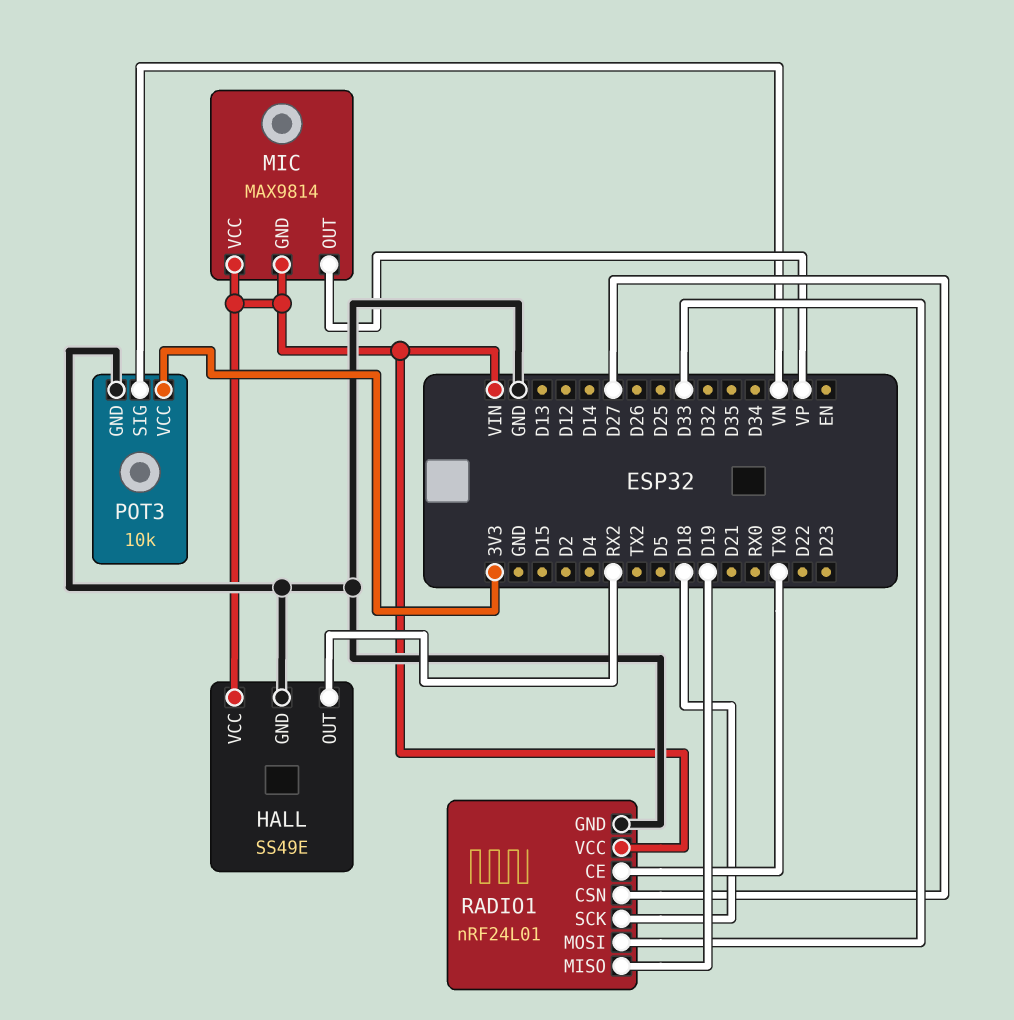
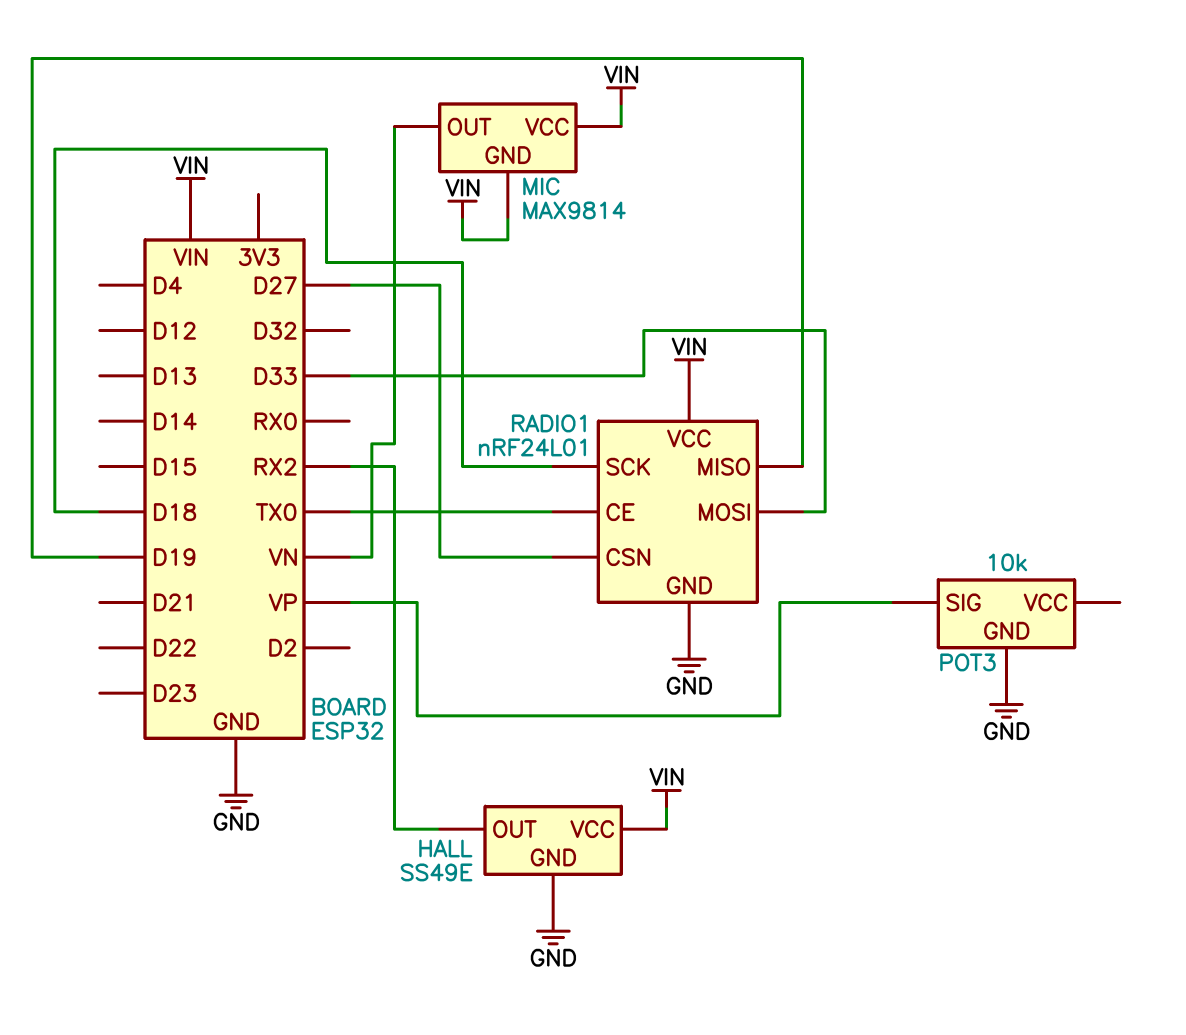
MIC pin OUT: VP -> VN
POT3 pin SIG: VN -> VP
POT3 pin VCC: 3V3 -> none

